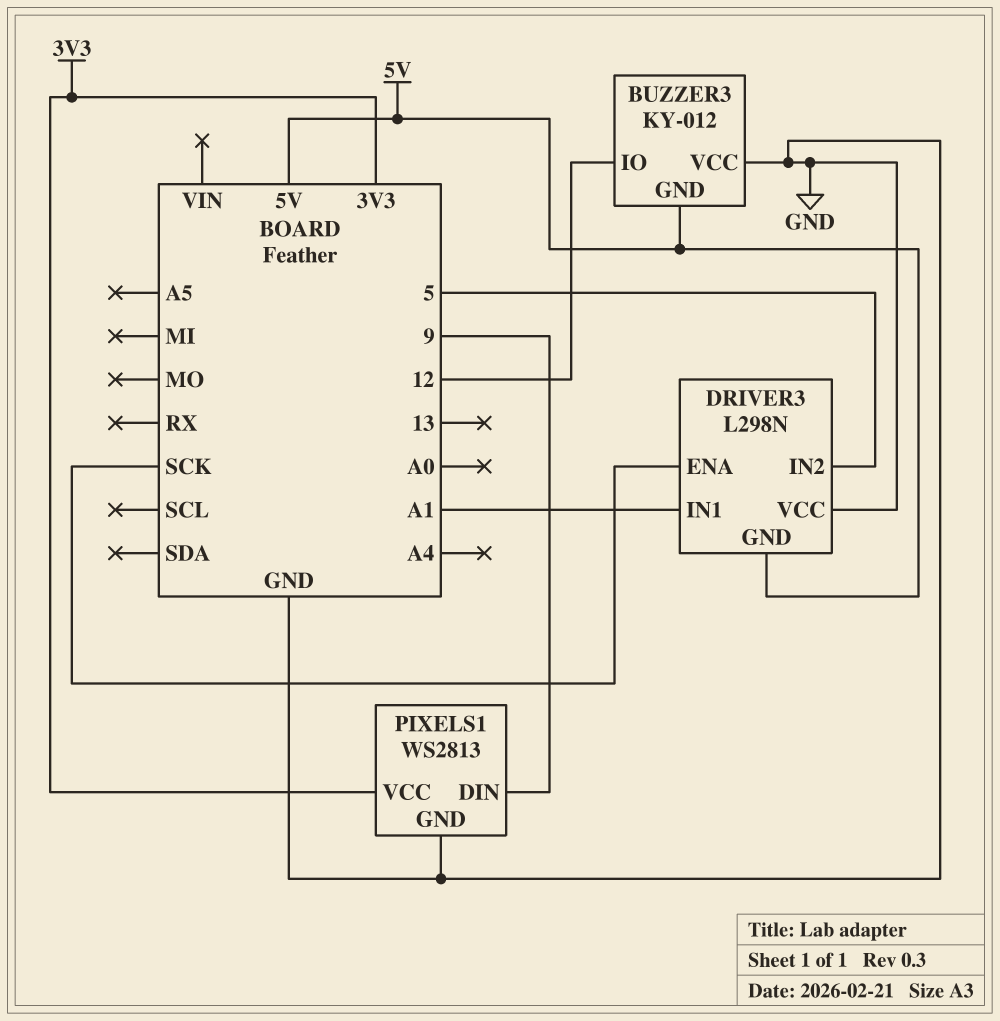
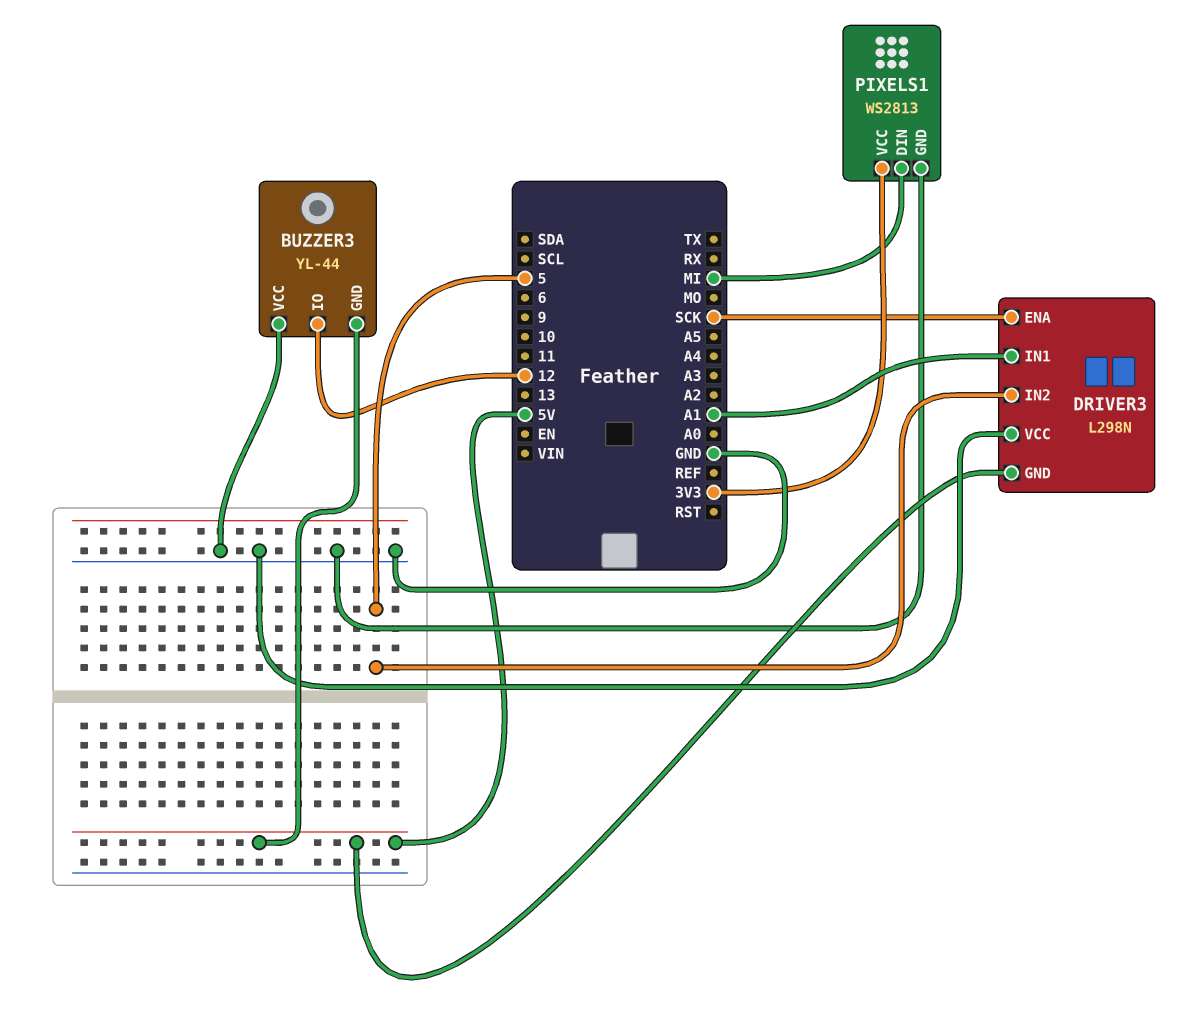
BUZZER3: KY-012 -> YL-44
PIXELS1 pin DIN: 9 -> MI

